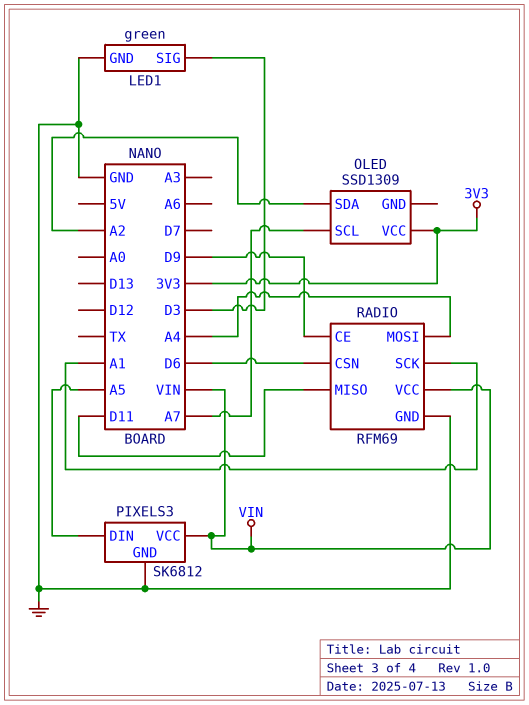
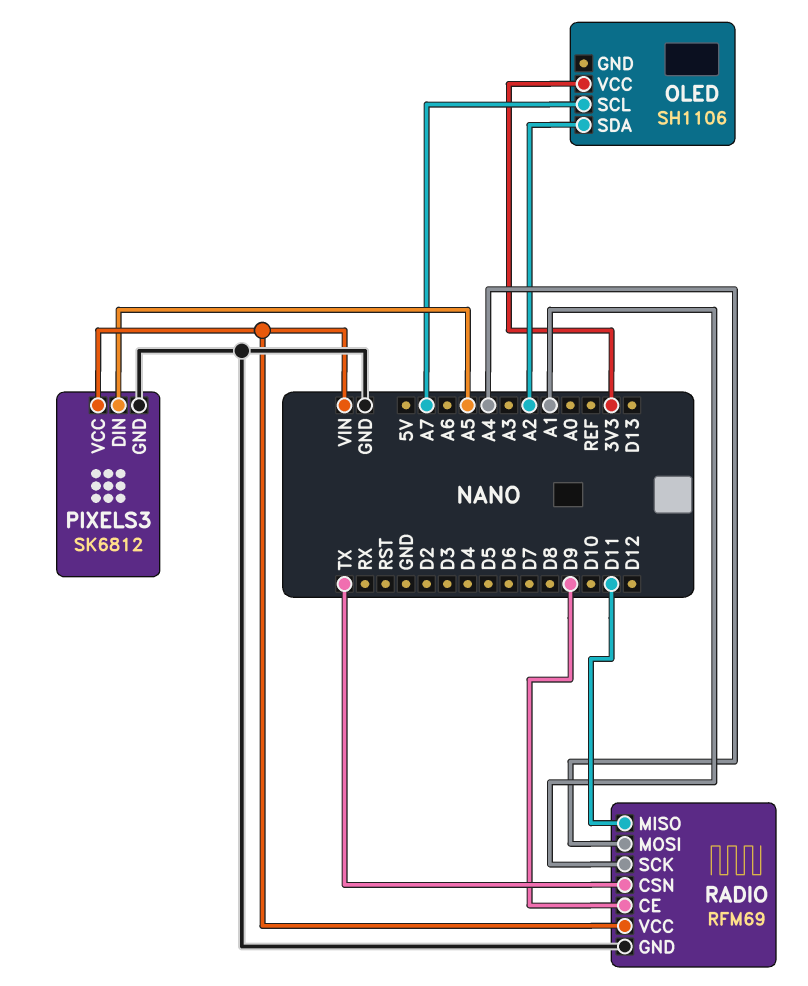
LED1: green -> none
LED1 pin GND: GND -> none
LED1 pin SIG: D3 -> none
OLED: SSD1309 -> SH1106
RADIO pin CSN: D6 -> TX

